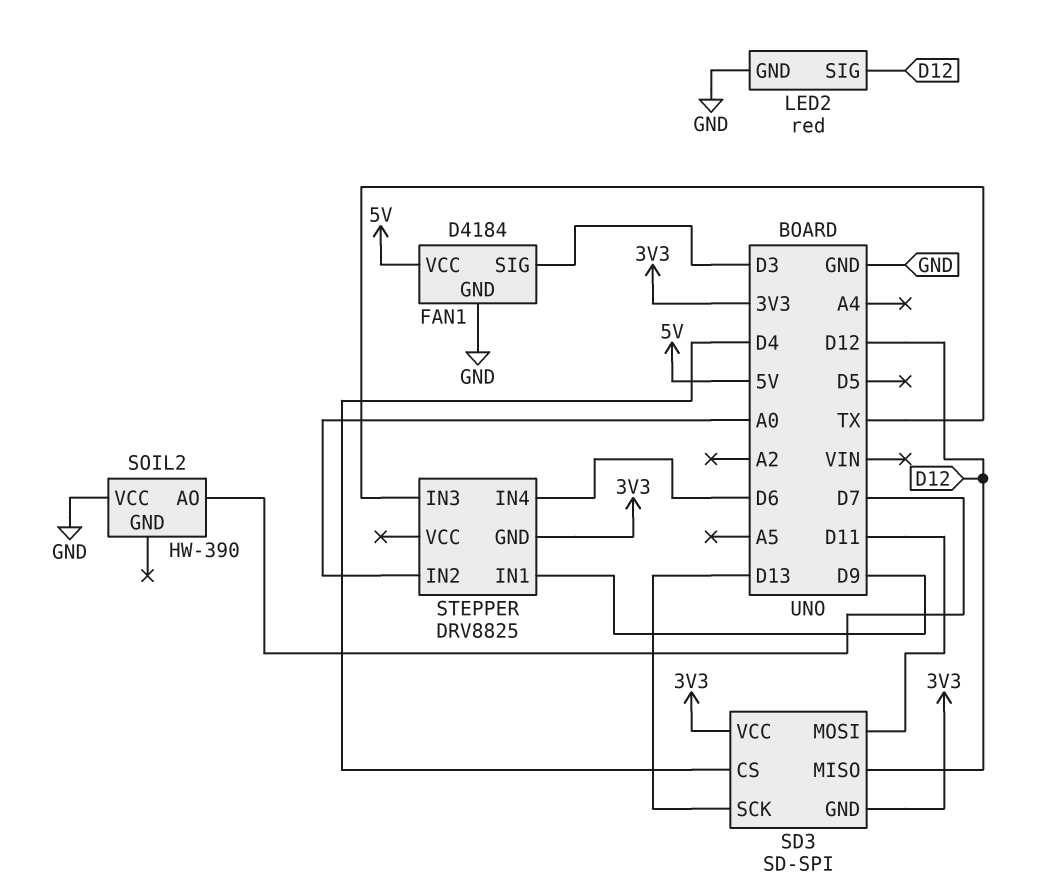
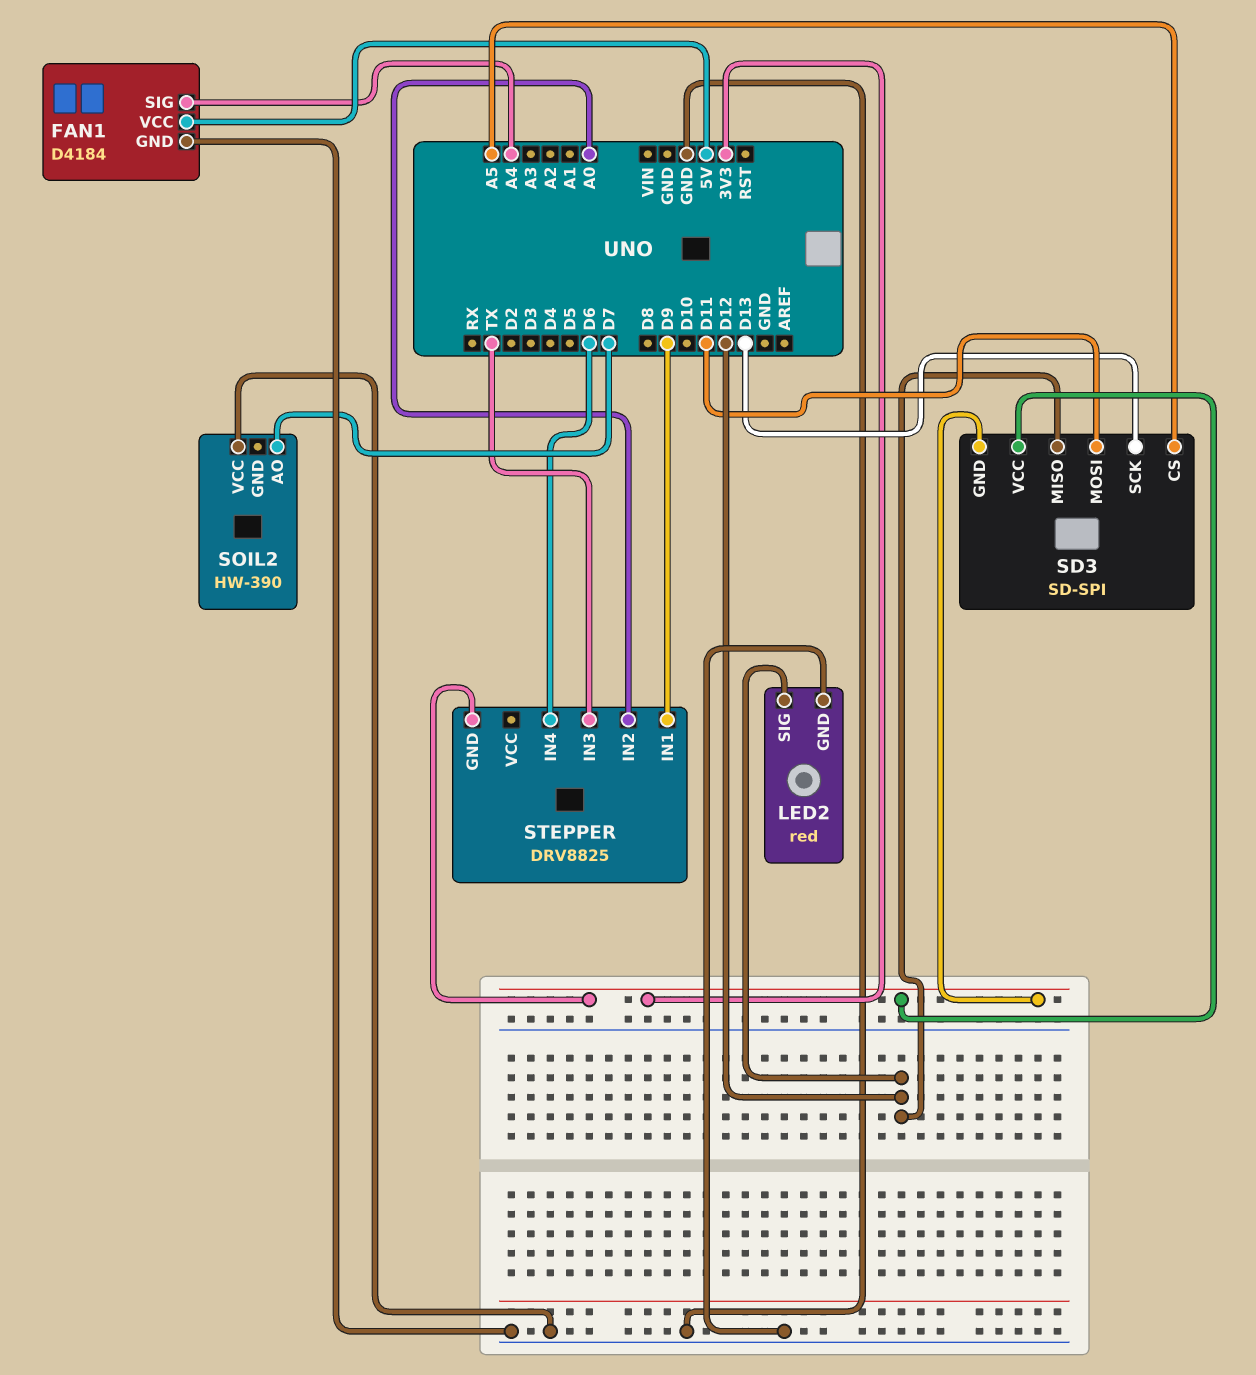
FAN1 pin SIG: D3 -> A4
SD3 pin CS: D4 -> A5

